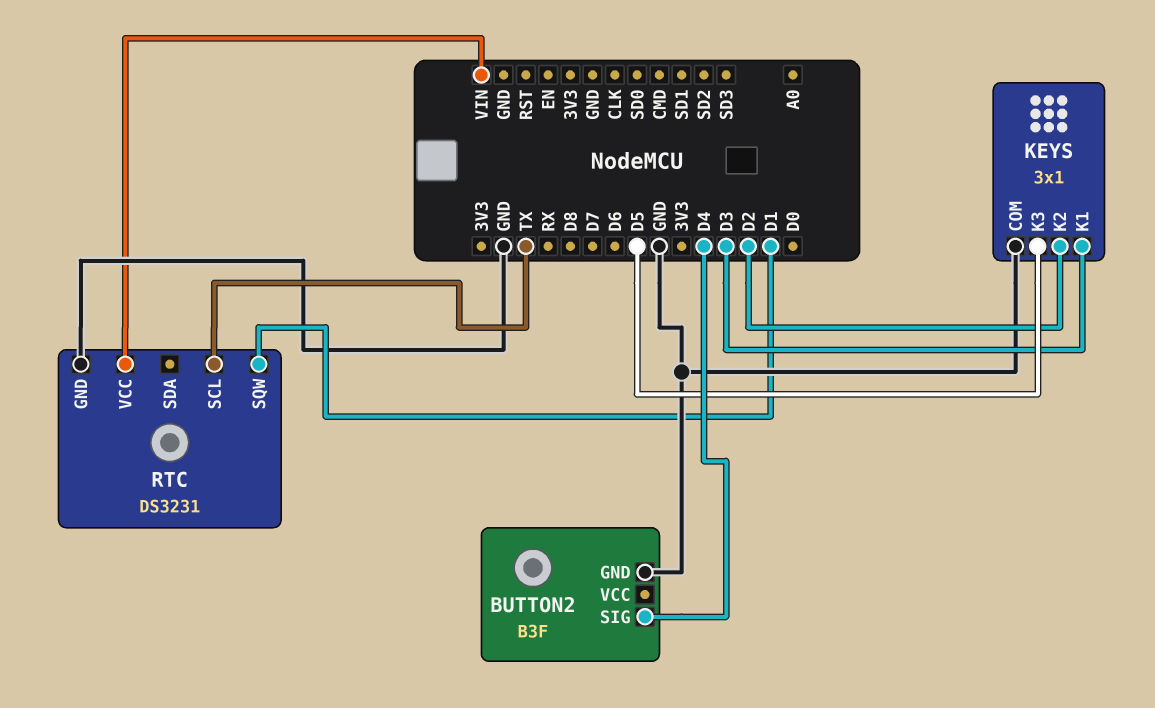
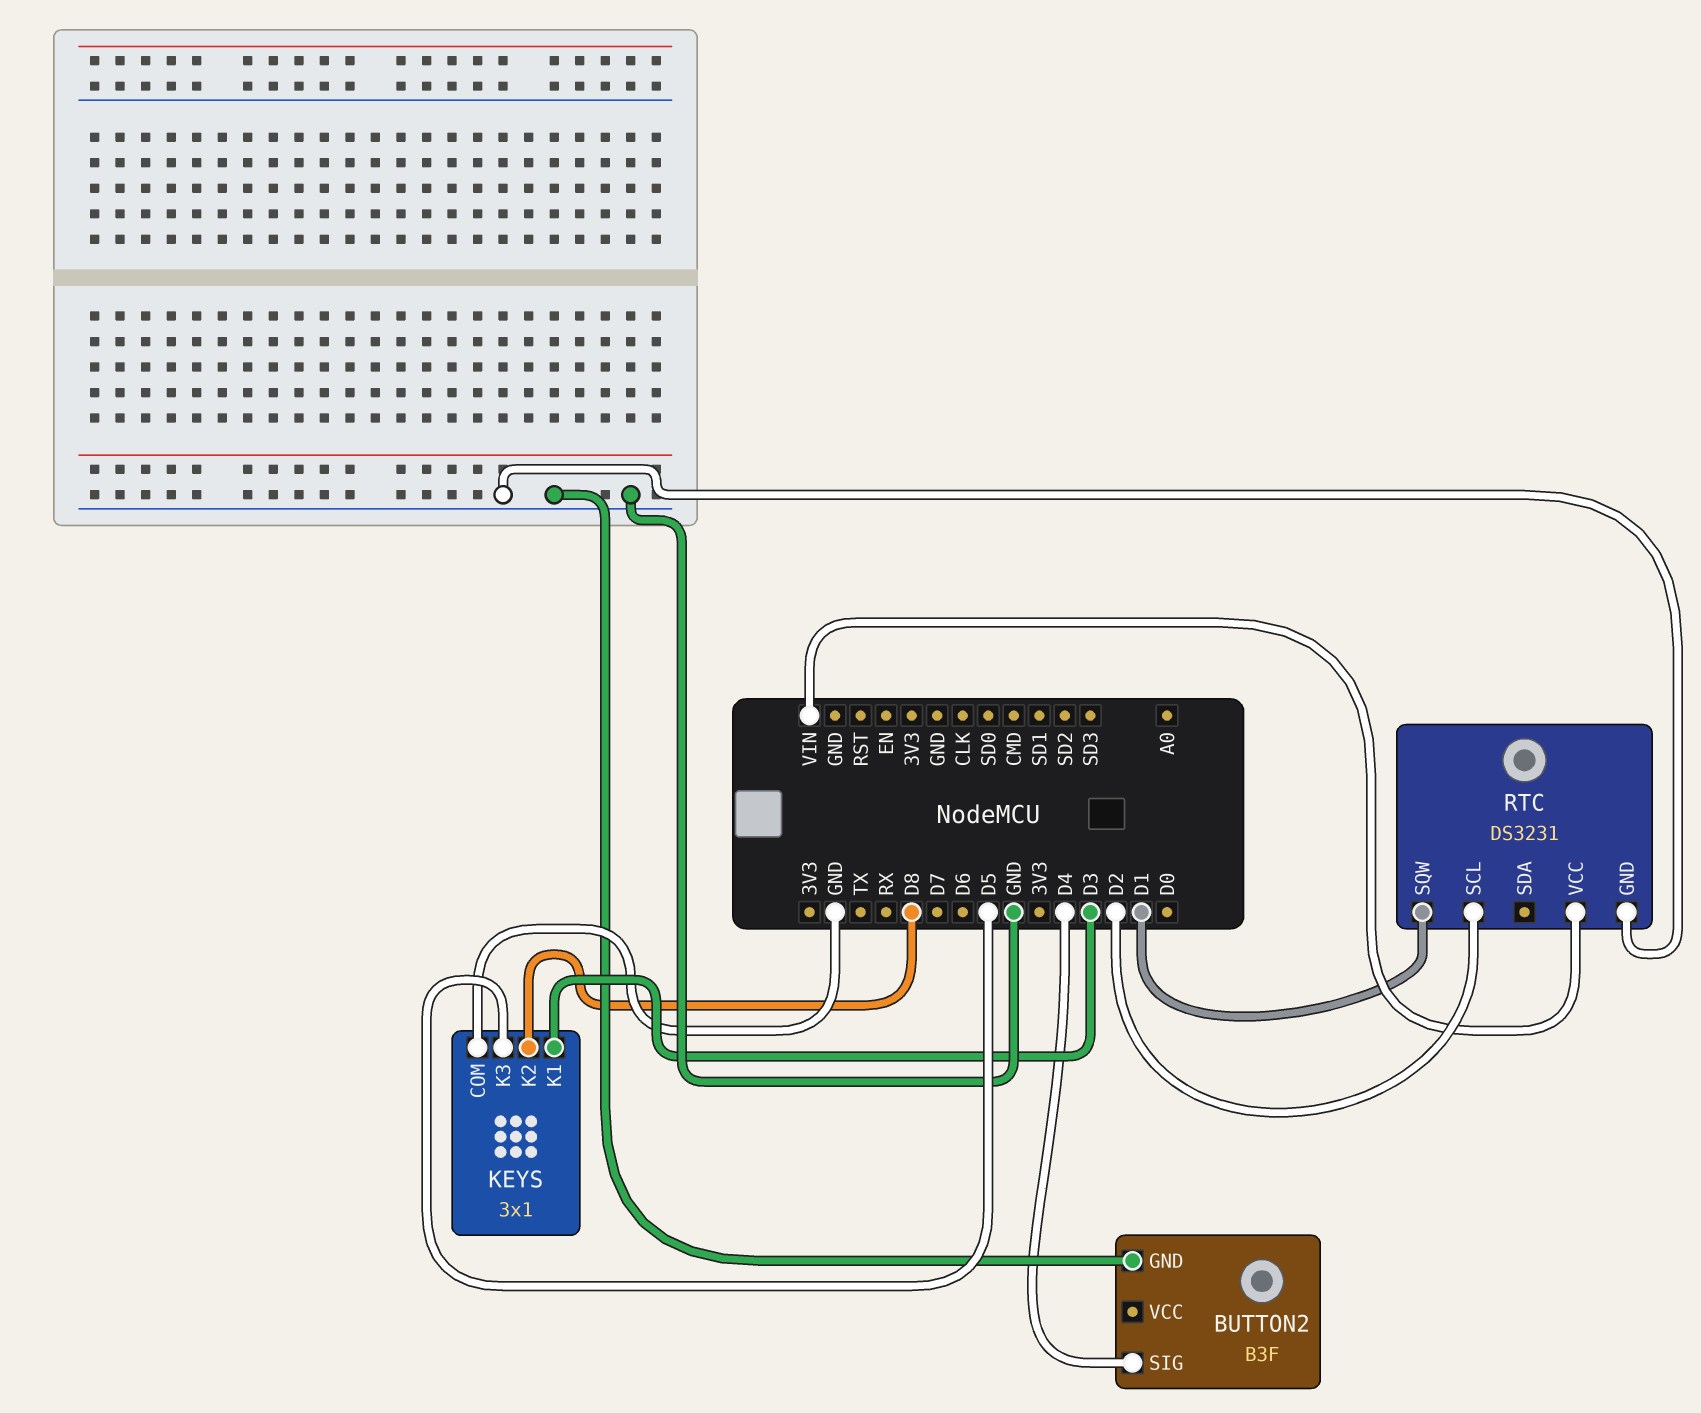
KEYS pin K2: D2 -> D8
RTC pin SCL: TX -> D2

